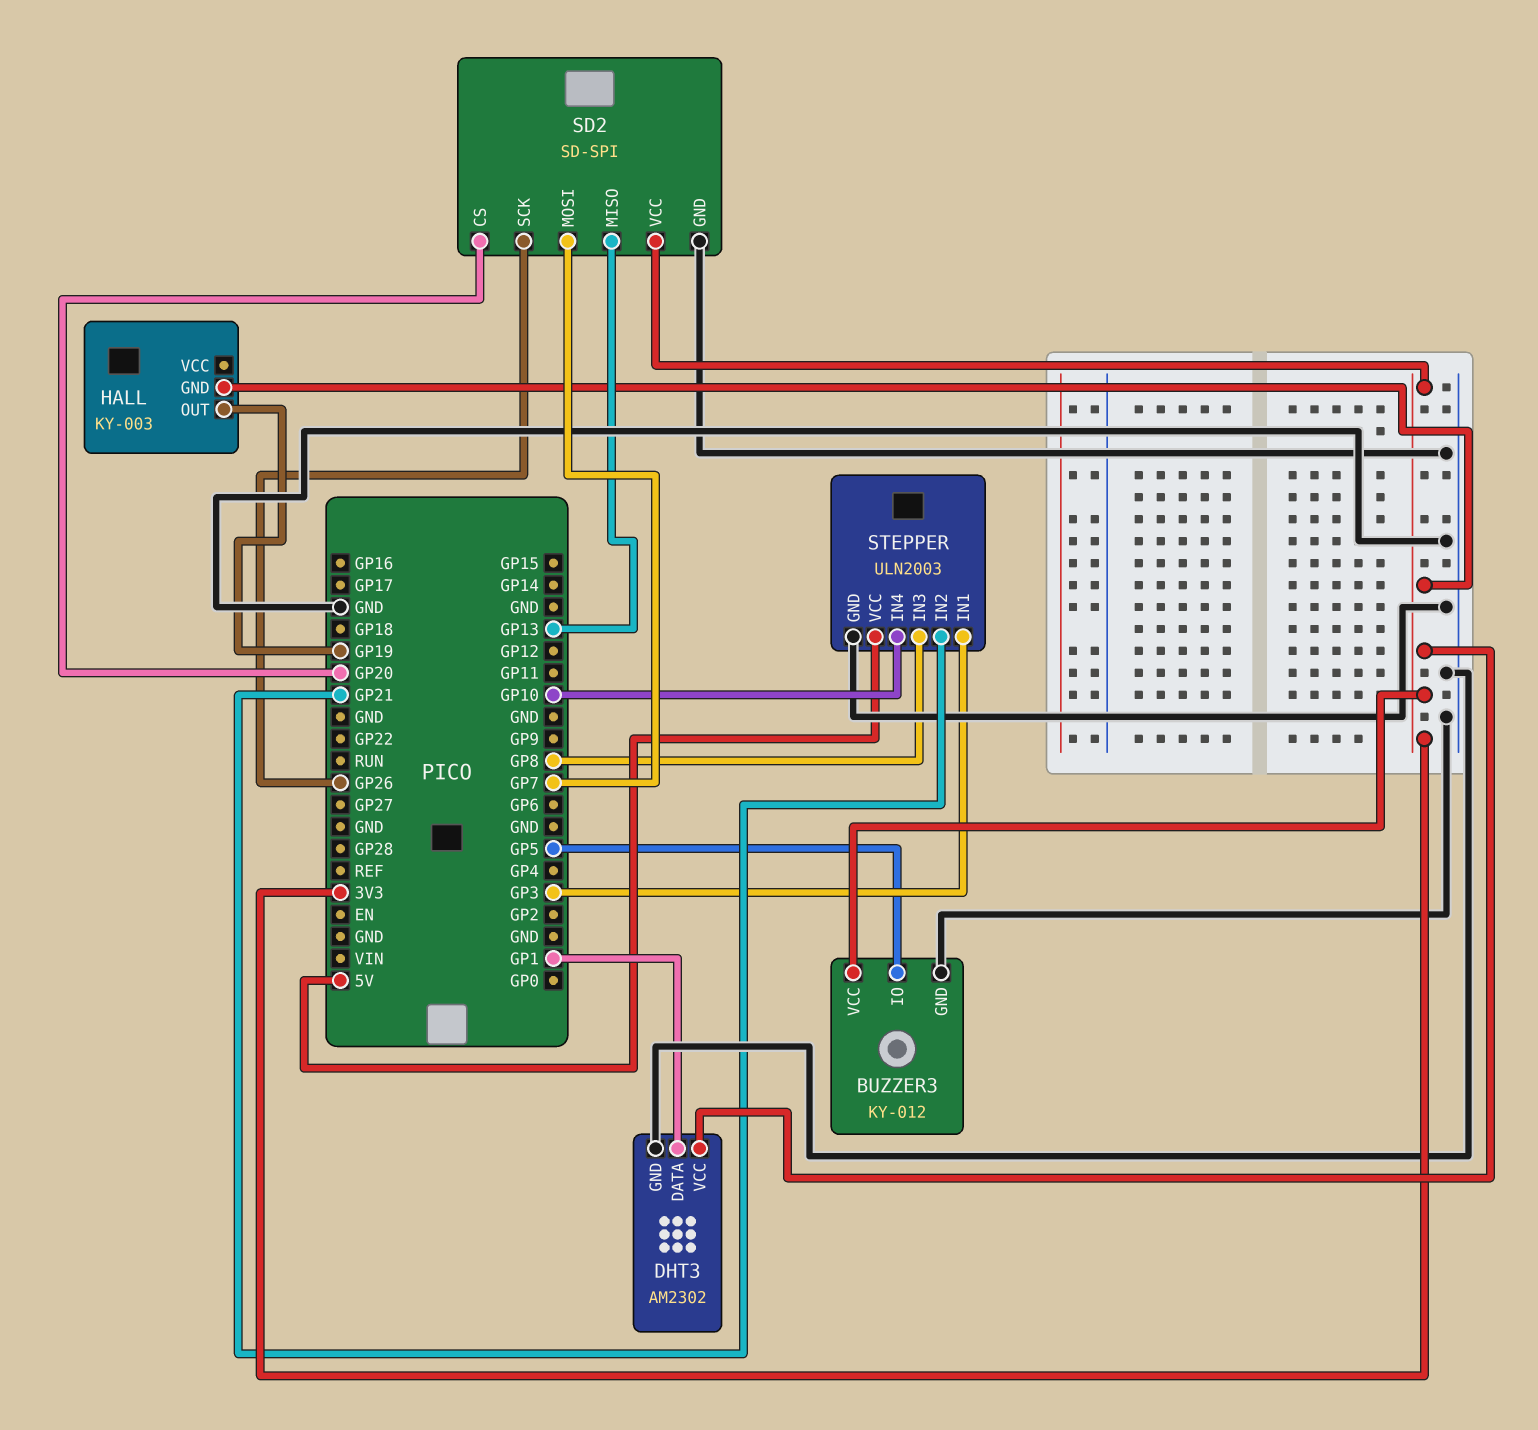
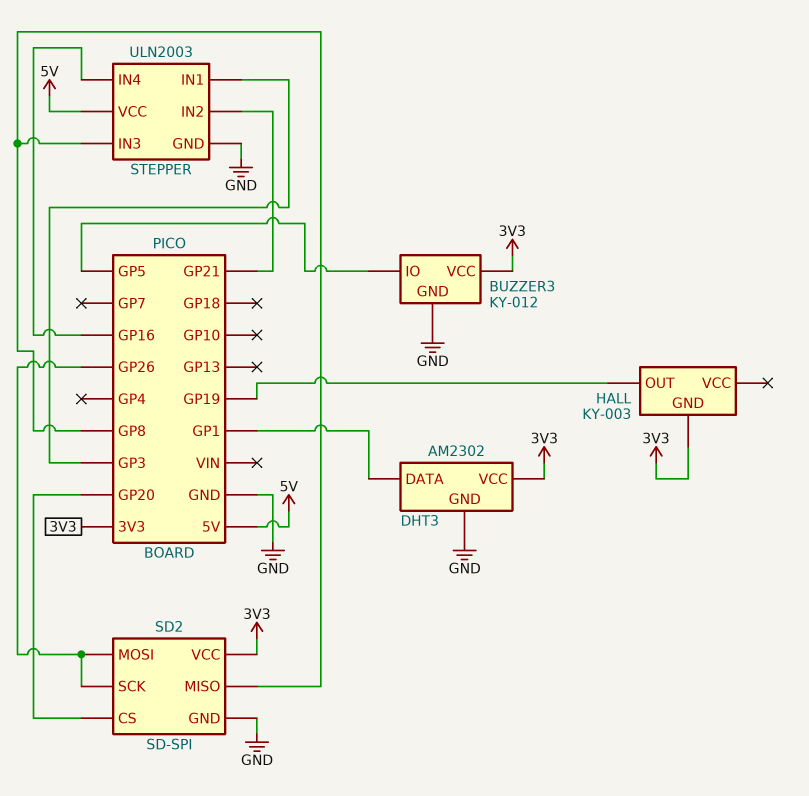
SD2 pin MISO: GP13 -> GP8
SD2 pin MOSI: GP7 -> GP26
STEPPER pin IN4: GP10 -> GP16

